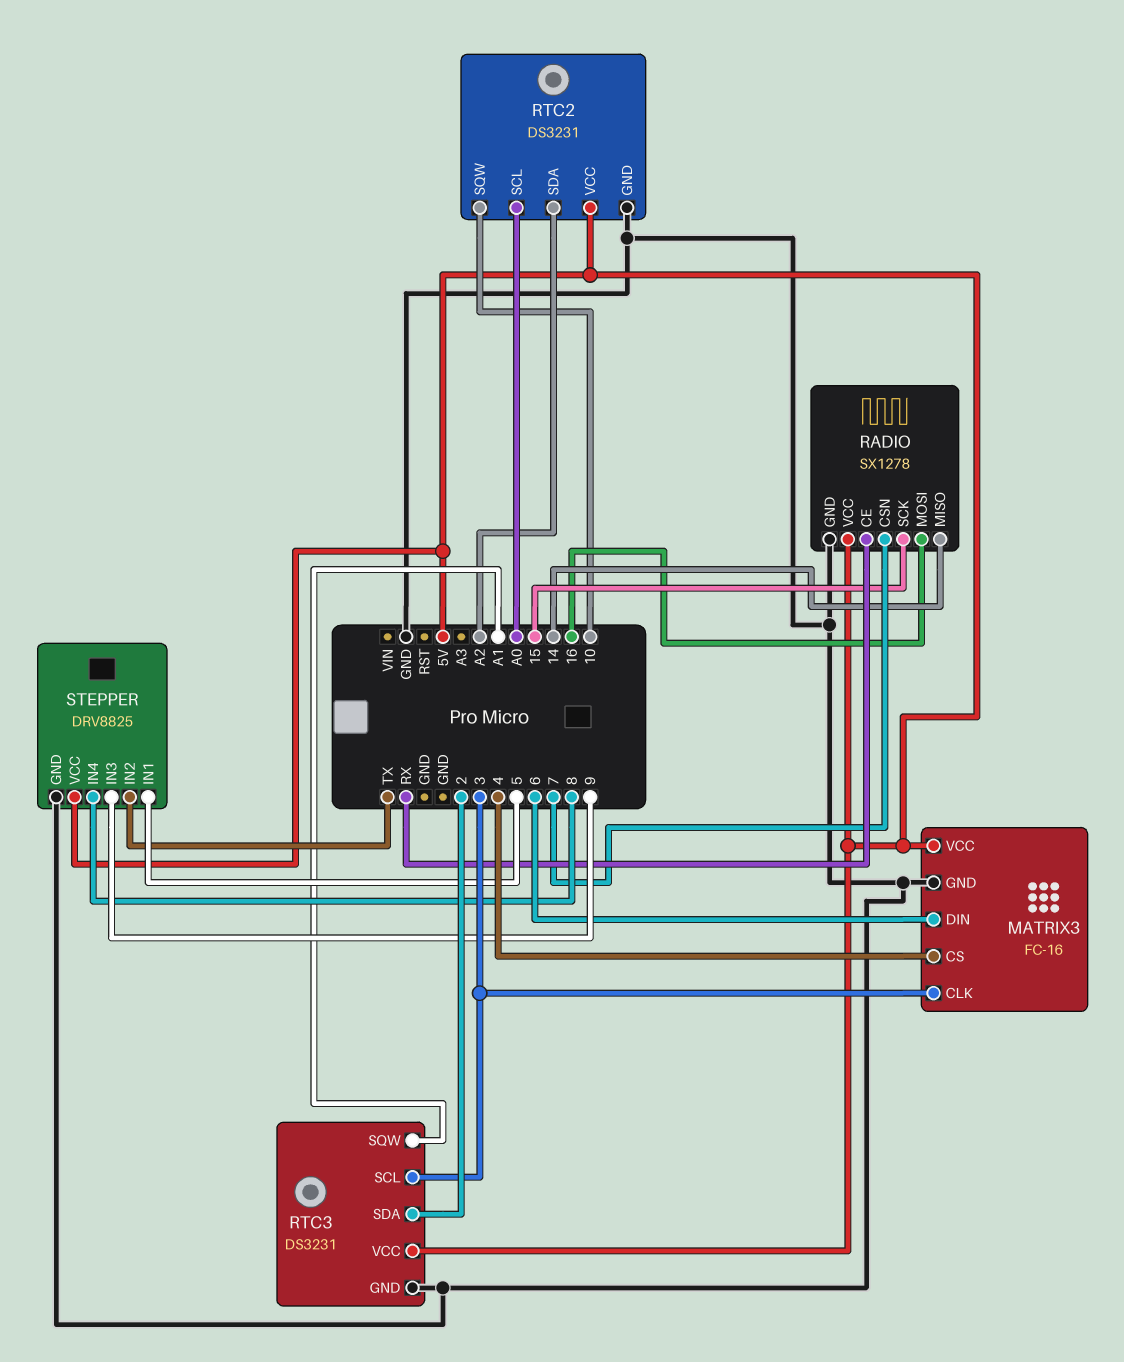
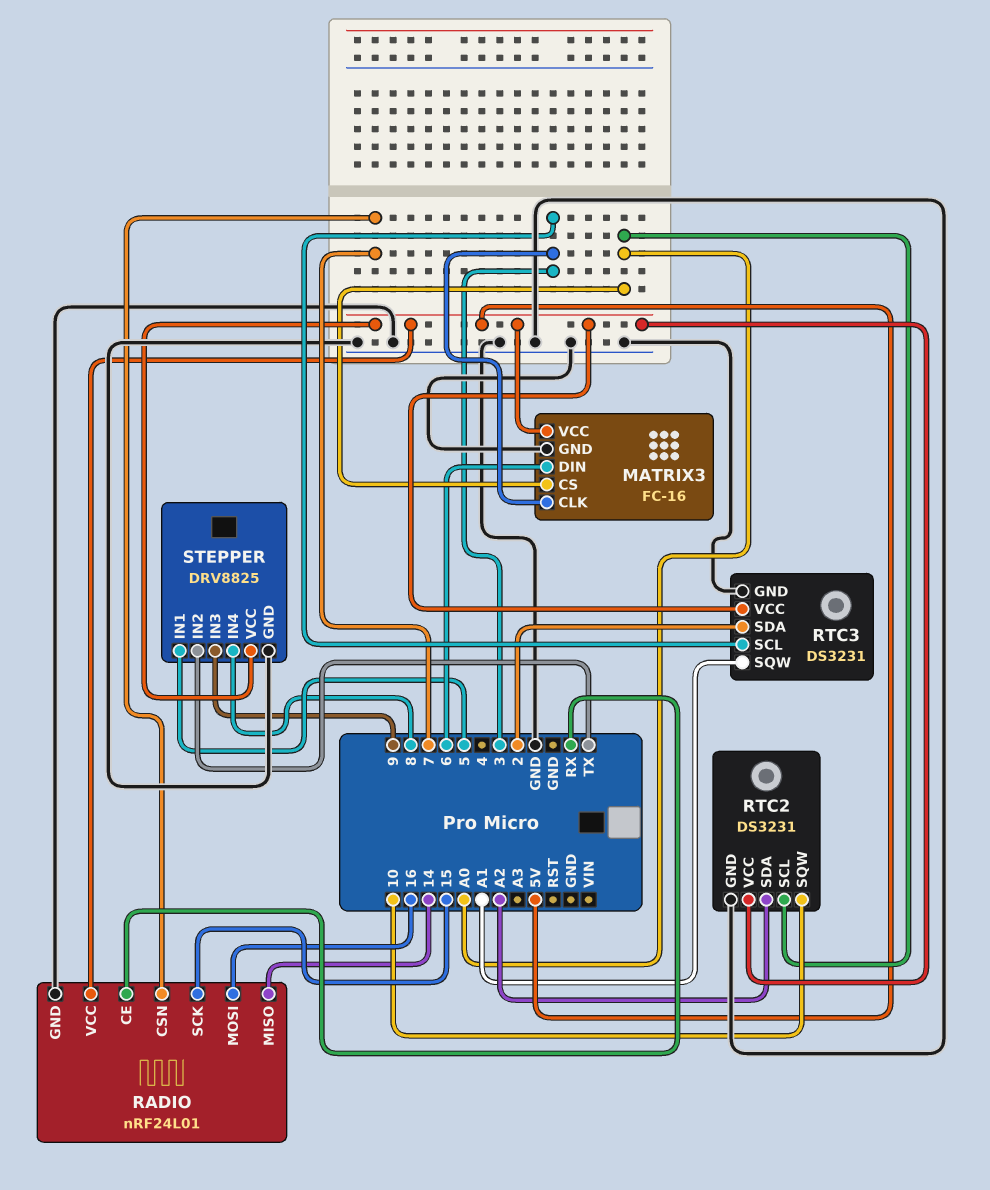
MATRIX3 pin CS: 4 -> A0
RADIO: SX1278 -> nRF24L01

